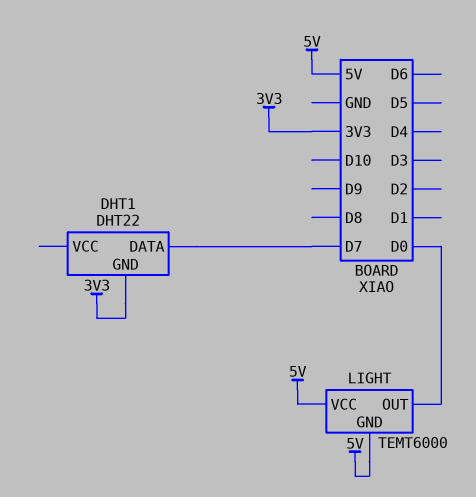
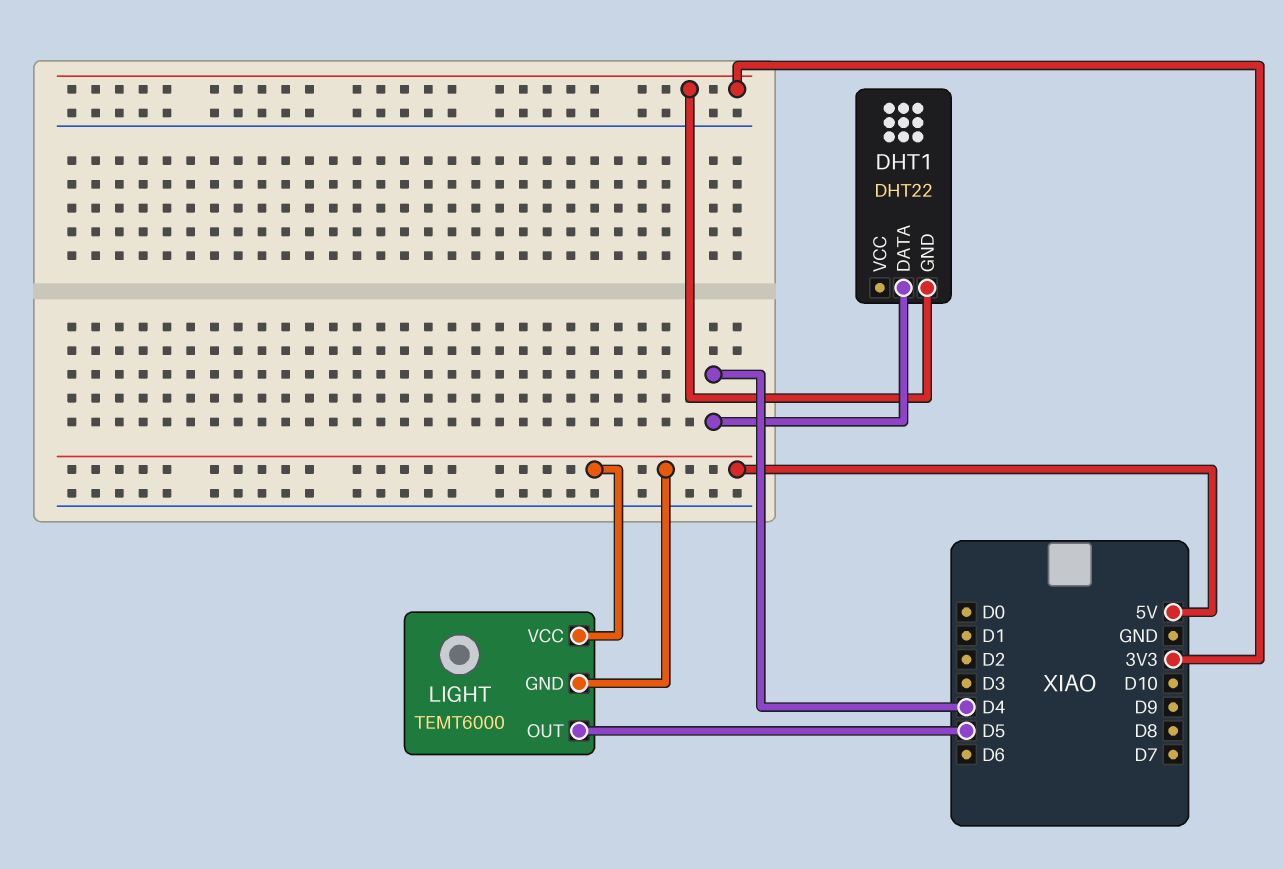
DHT1 pin DATA: D7 -> D4
LIGHT pin OUT: D0 -> D5

